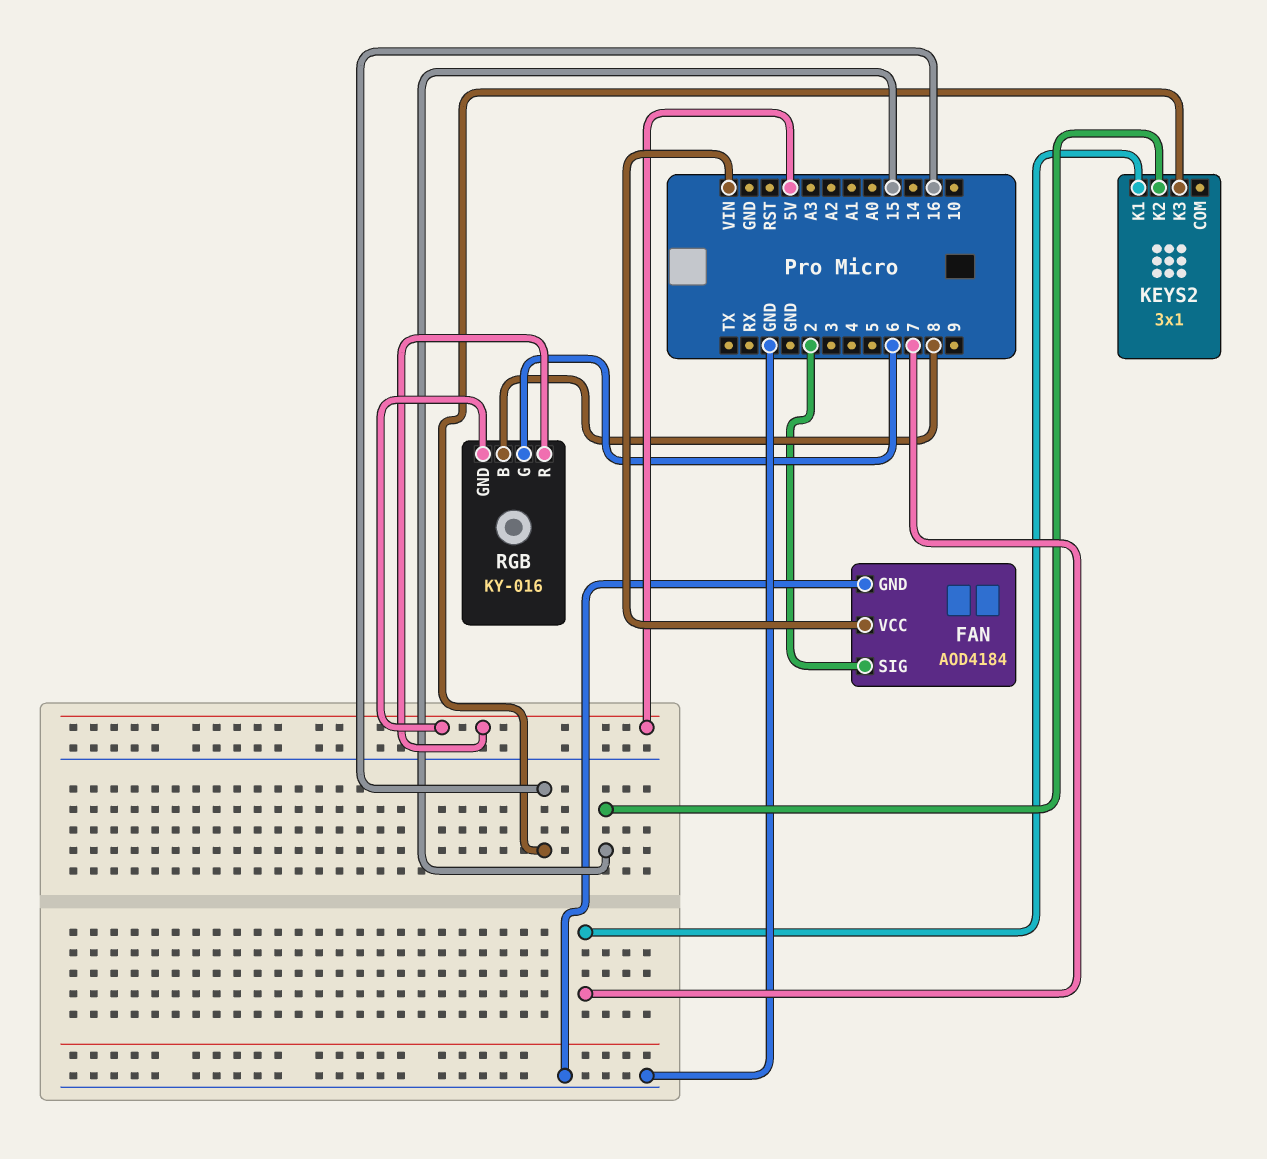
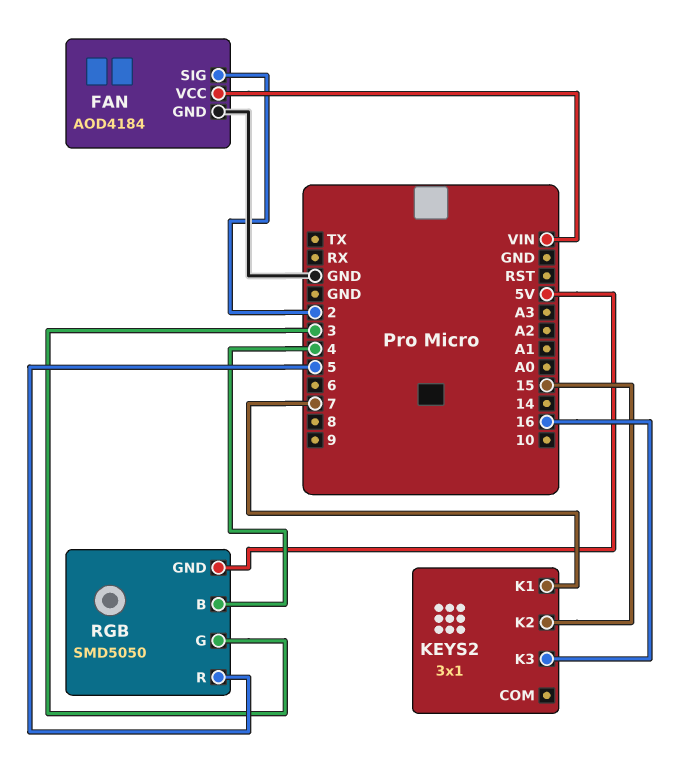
RGB: KY-016 -> SMD5050
RGB pin B: 8 -> 4
RGB pin G: 6 -> 3
RGB pin R: 5V -> 5

